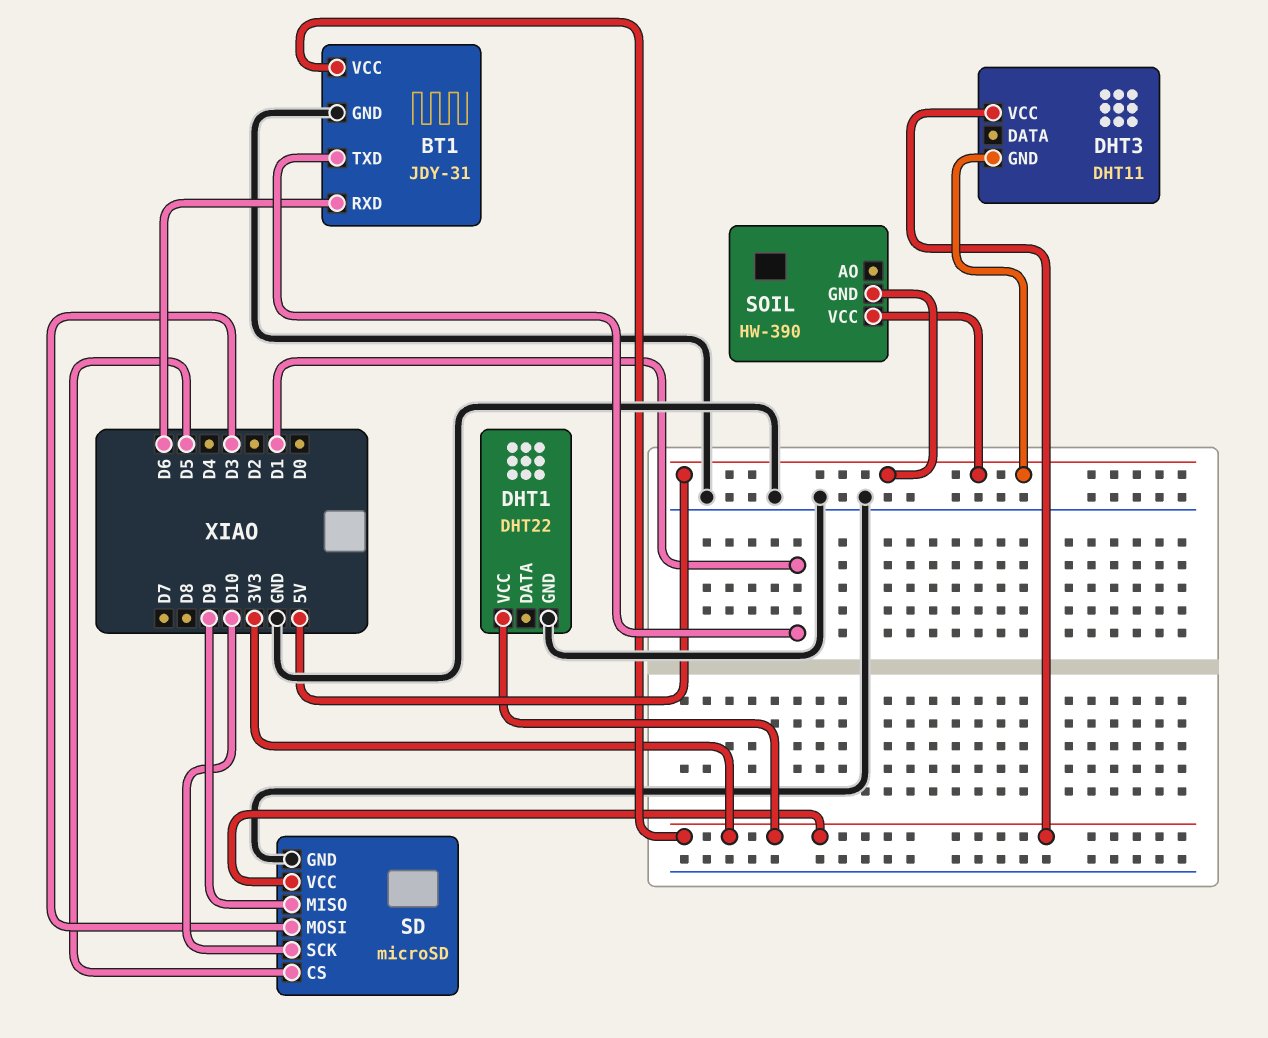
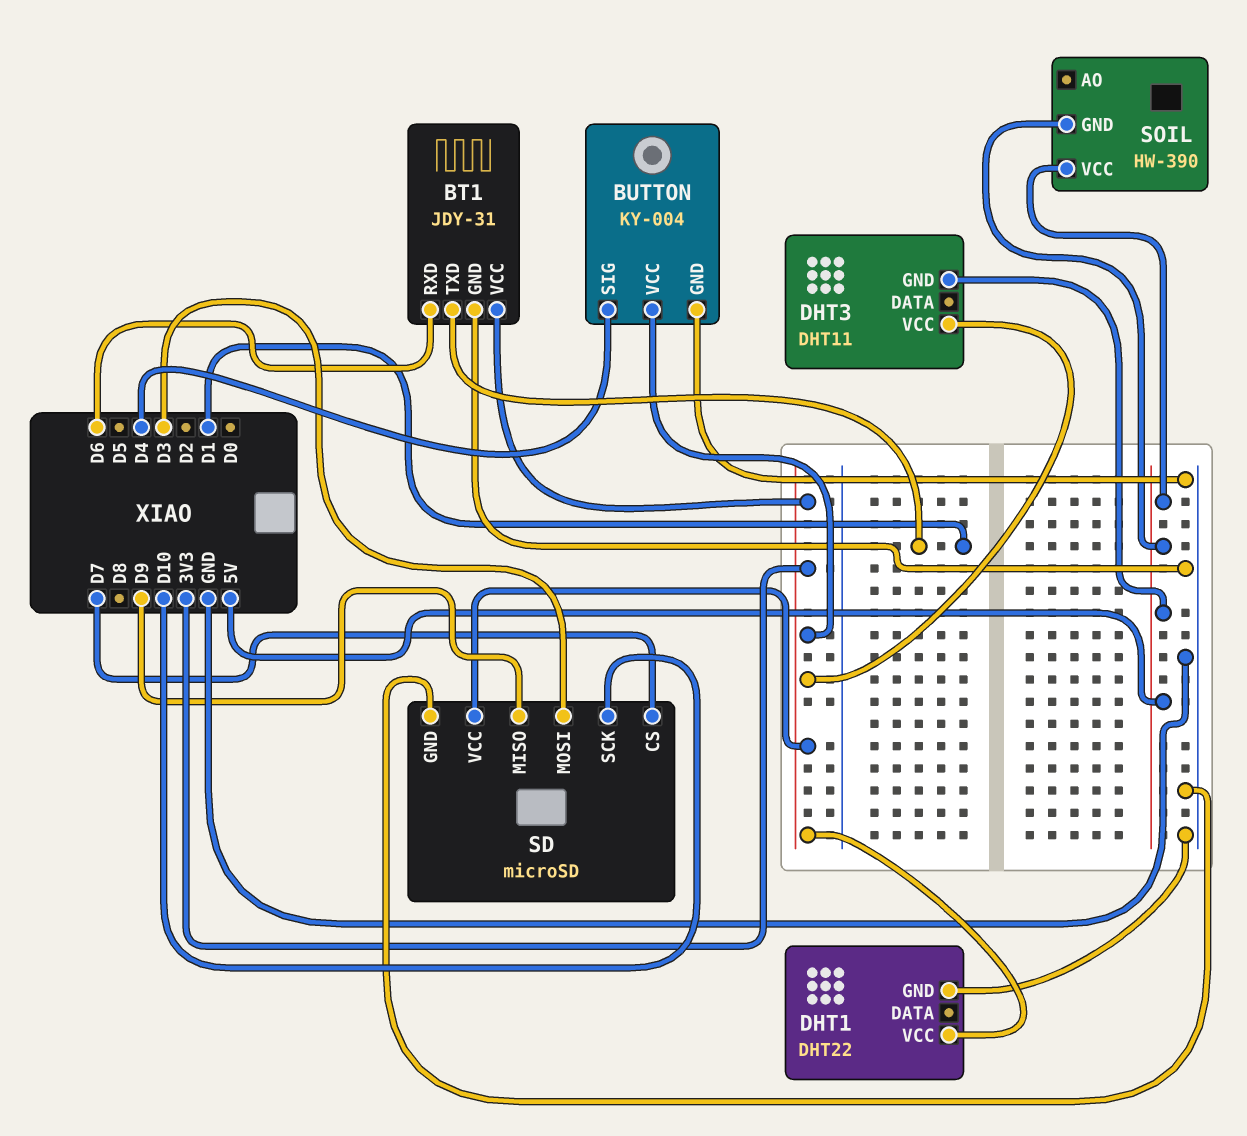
BUTTON: none -> KY-004
BUTTON pin GND: none -> GND
BUTTON pin SIG: none -> D4
BUTTON pin VCC: none -> 3V3
SD pin CS: D5 -> D7

